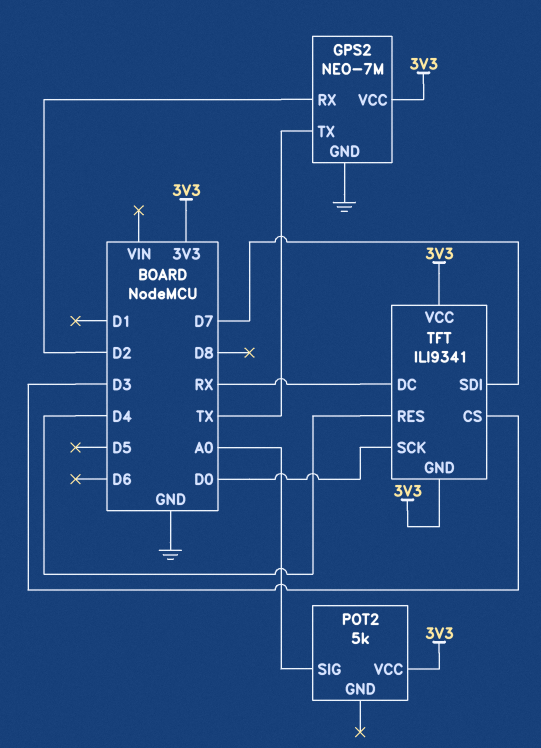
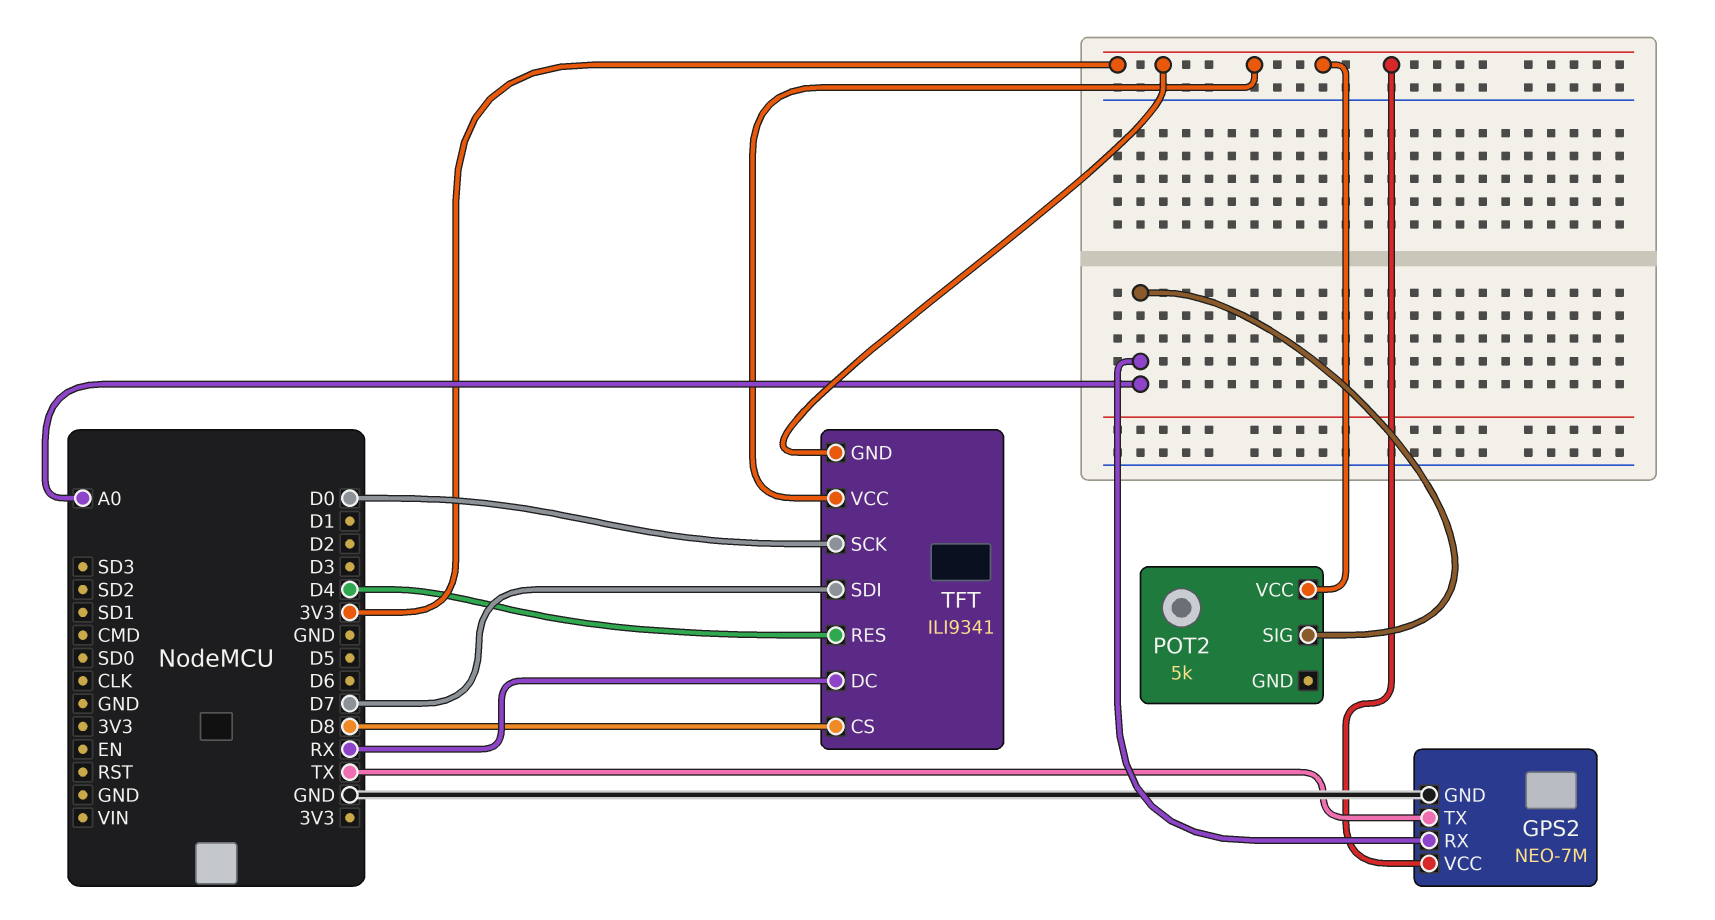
GPS2 pin RX: D2 -> A0
TFT pin CS: D3 -> D8

